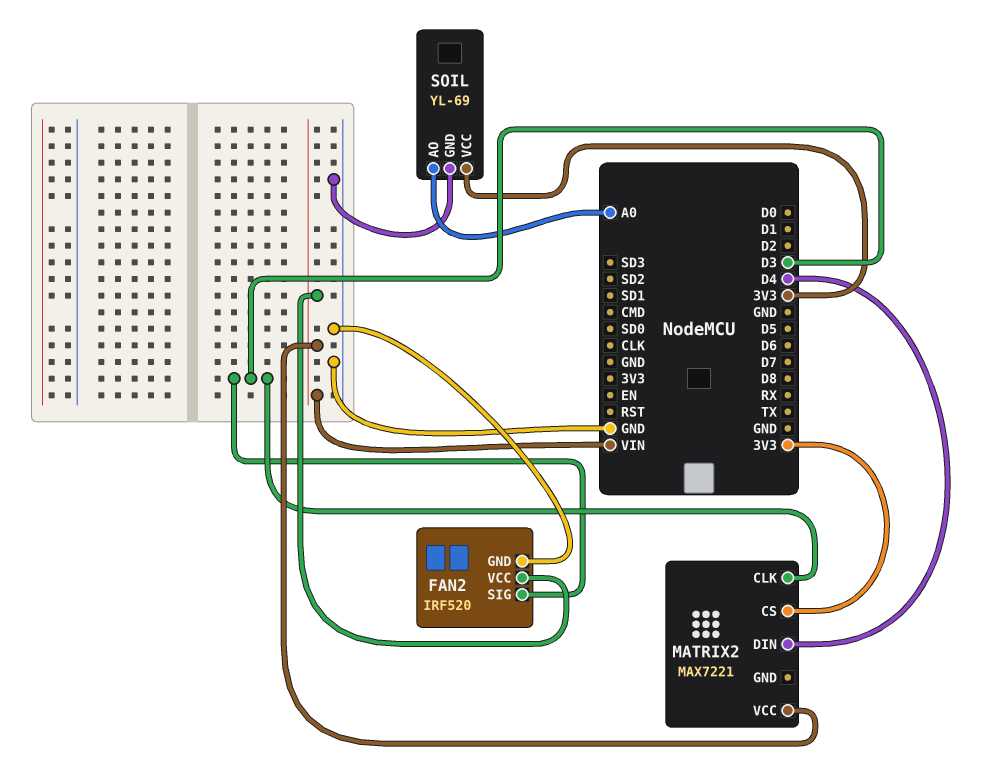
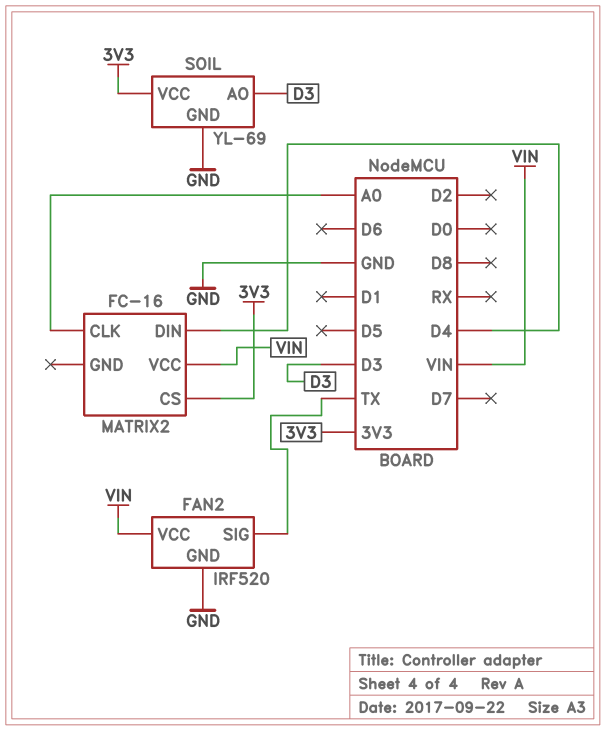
FAN2 pin SIG: D3 -> TX
MATRIX2: MAX7221 -> FC-16
MATRIX2 pin CLK: D3 -> A0
SOIL pin AO: A0 -> D3

